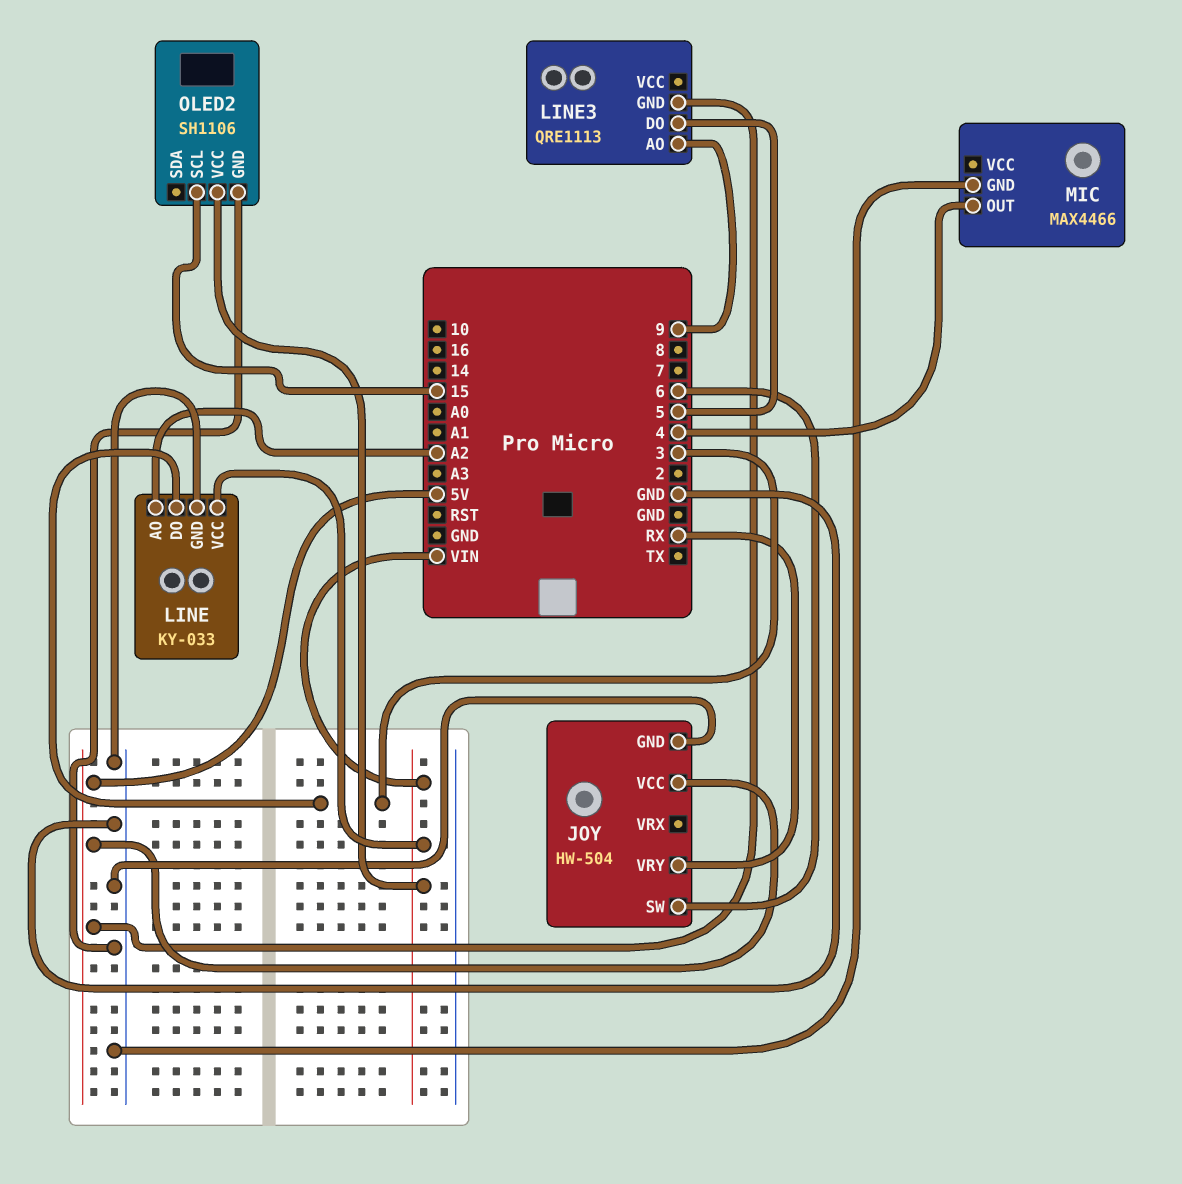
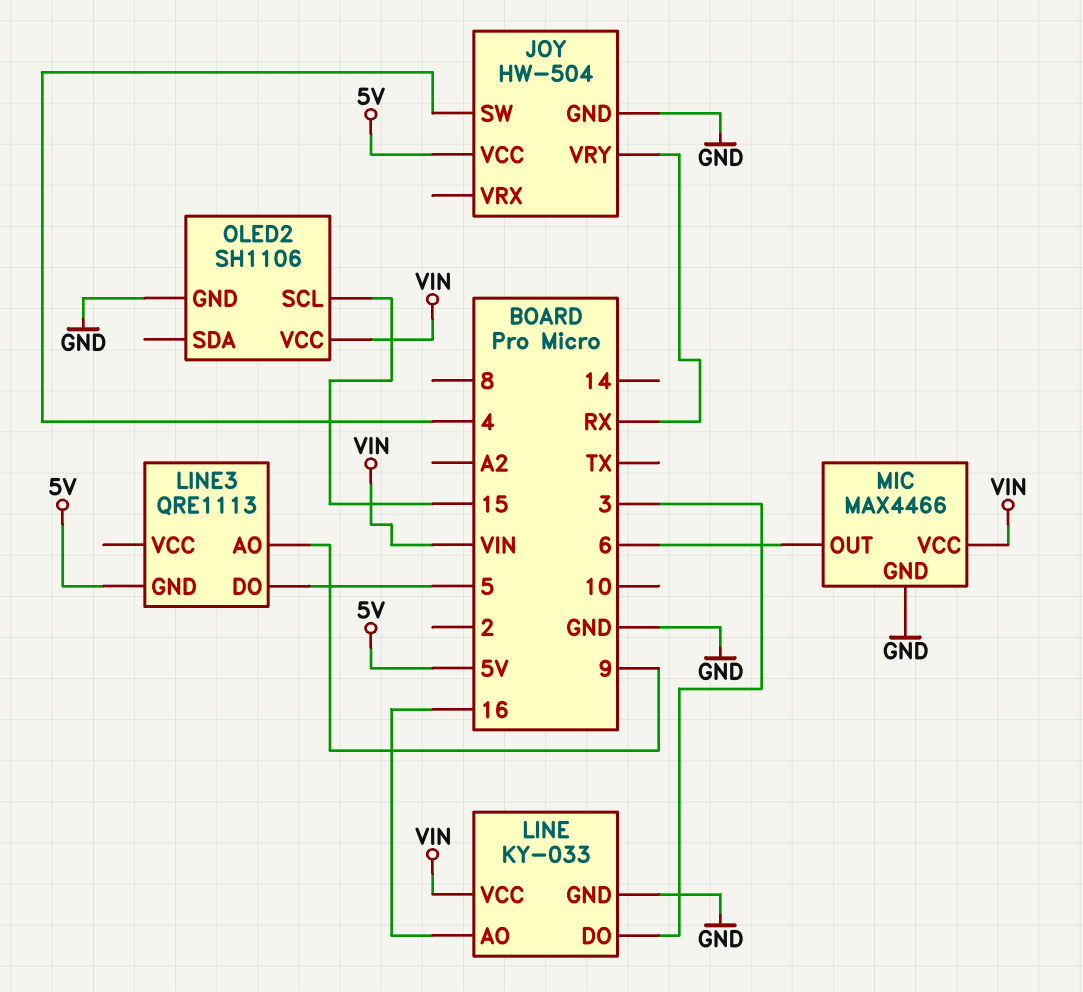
JOY pin SW: 6 -> 4
LINE pin AO: A2 -> 16
MIC pin OUT: 4 -> 6
MIC pin VCC: none -> VIN

